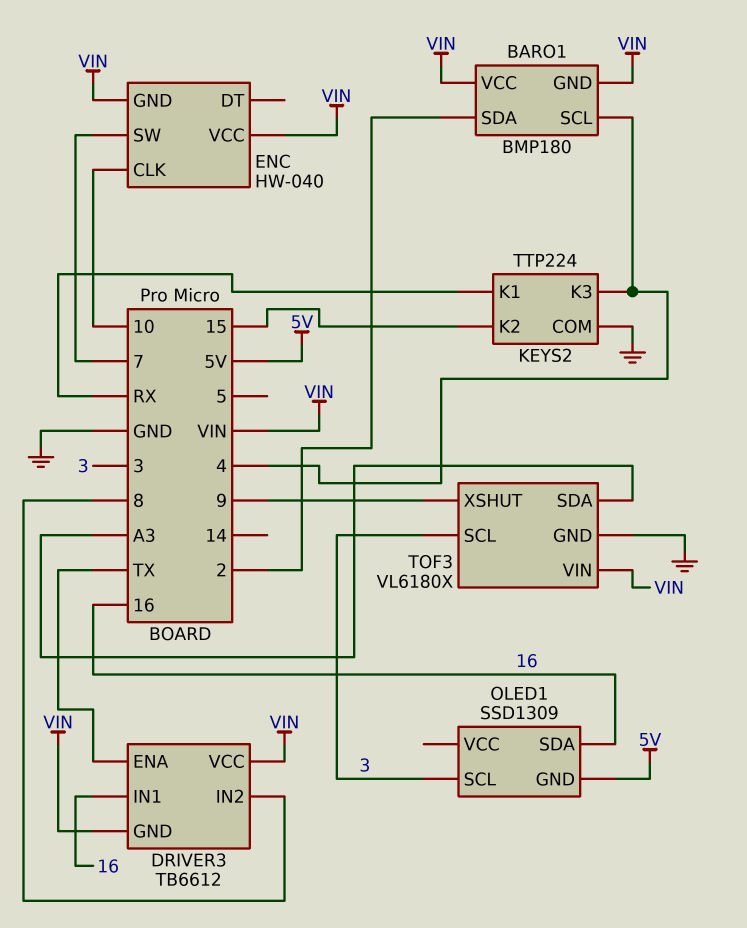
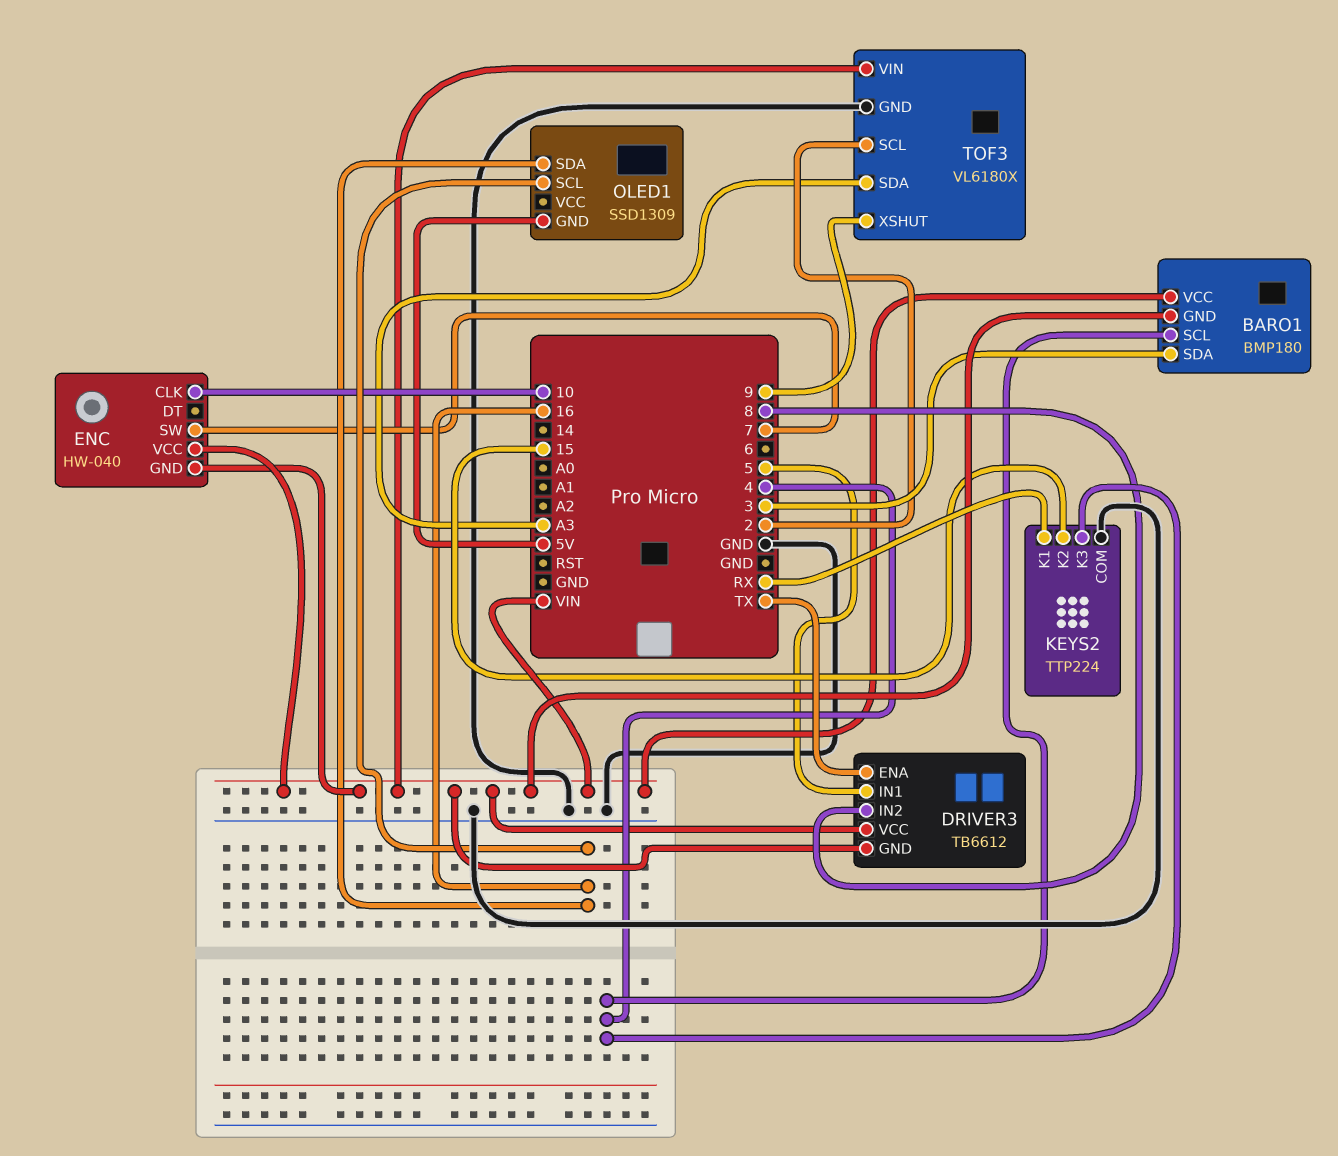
BARO1 pin SDA: 2 -> 3
DRIVER3 pin IN1: 16 -> 5
OLED1 pin SCL: 3 -> 16
TOF3 pin SCL: 3 -> 2

